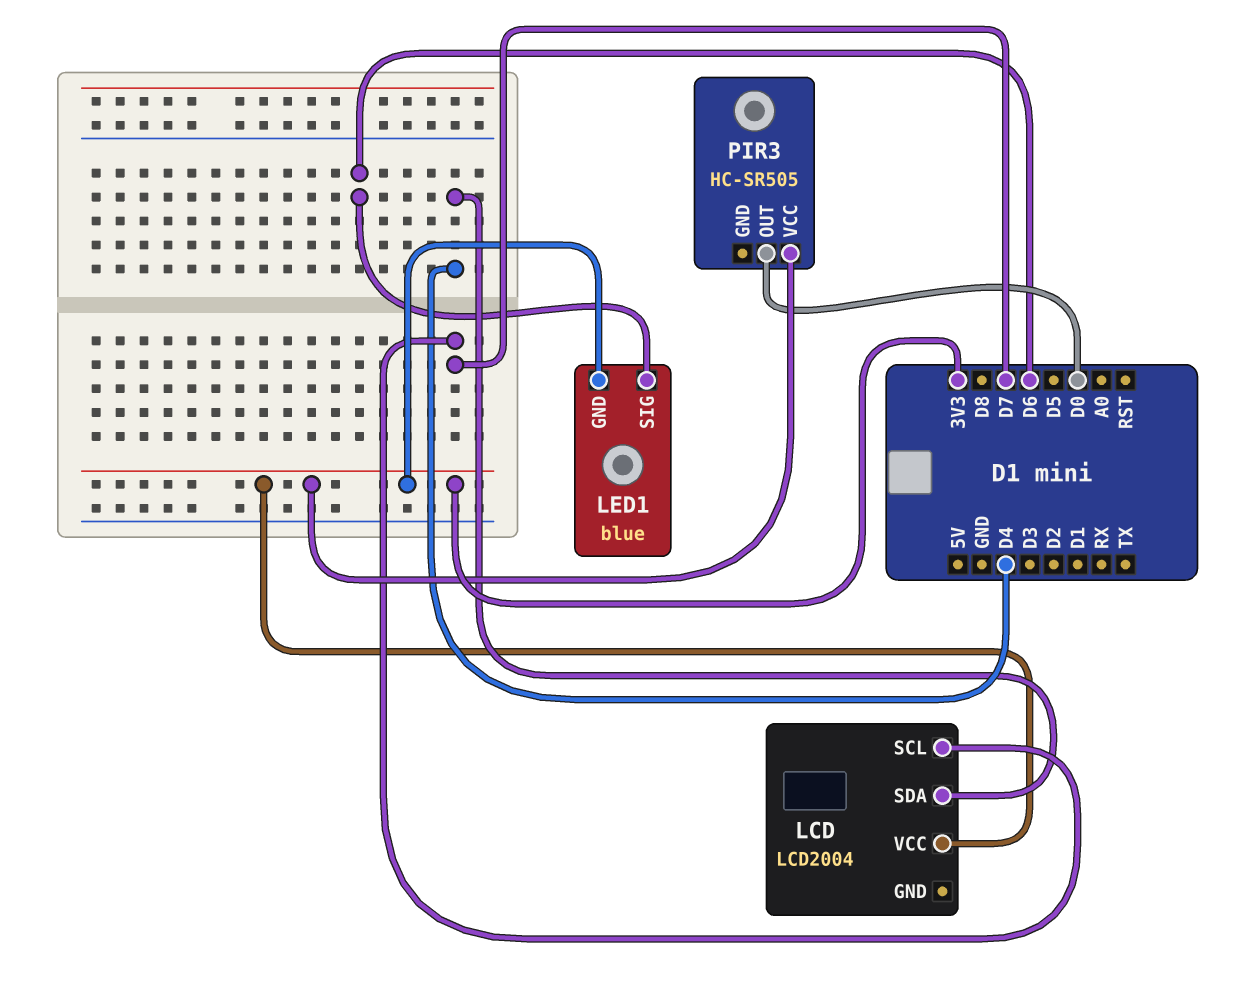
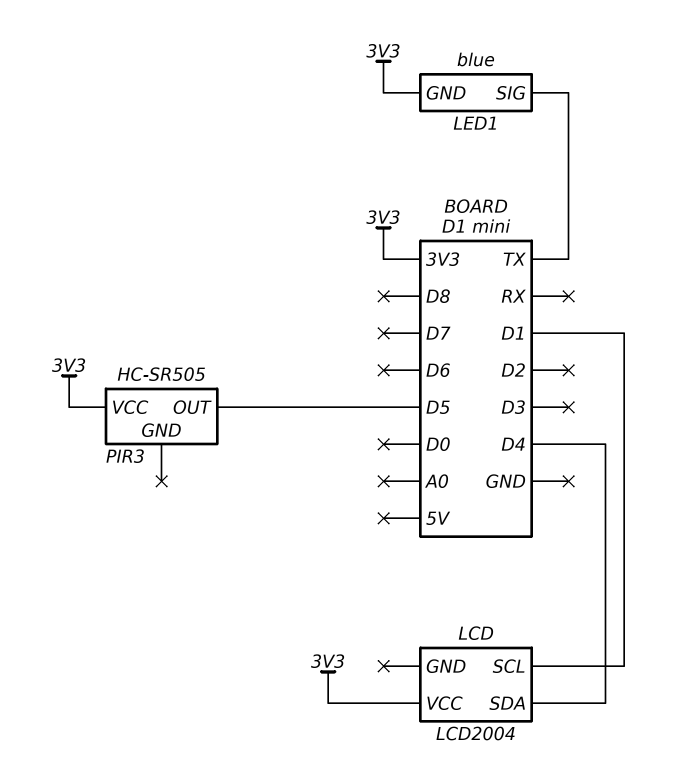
LCD pin SCL: D7 -> D1
LED1 pin SIG: D6 -> TX
PIR3 pin OUT: D0 -> D5

